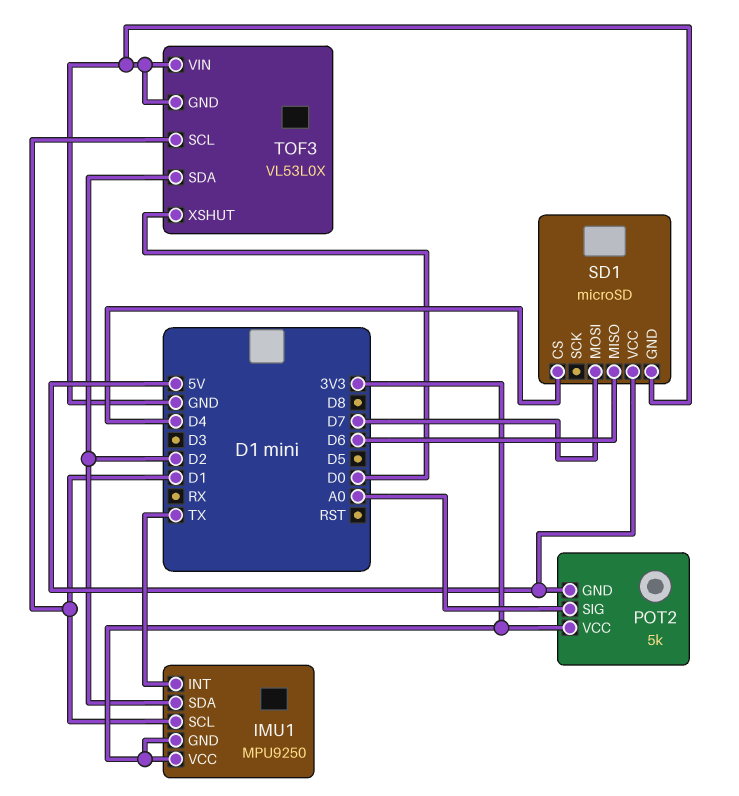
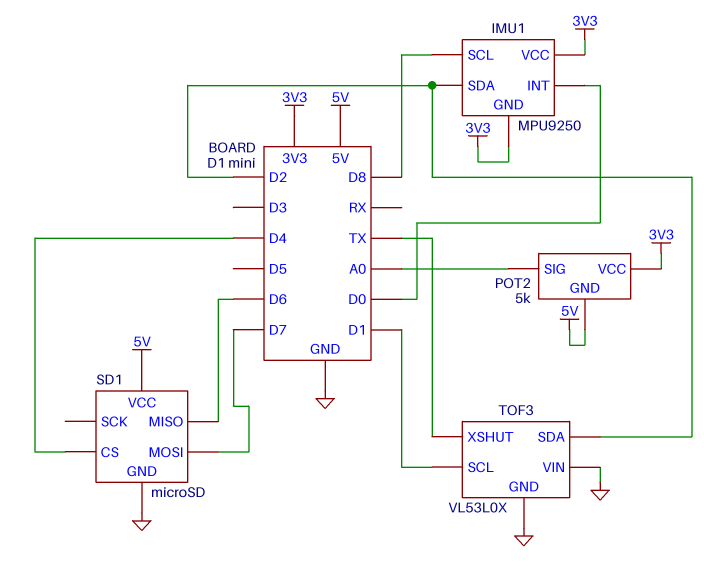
IMU1 pin INT: TX -> D0
IMU1 pin SCL: D1 -> D8
TOF3 pin XSHUT: D0 -> TX

